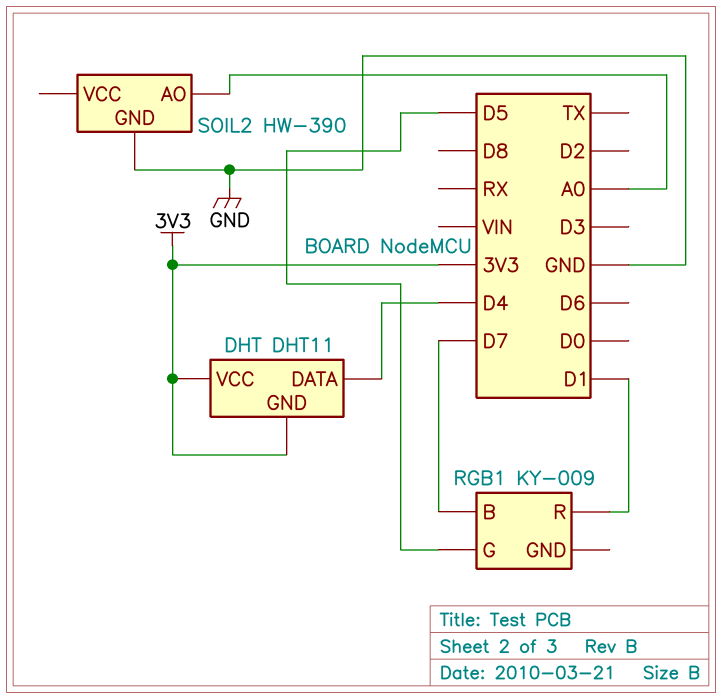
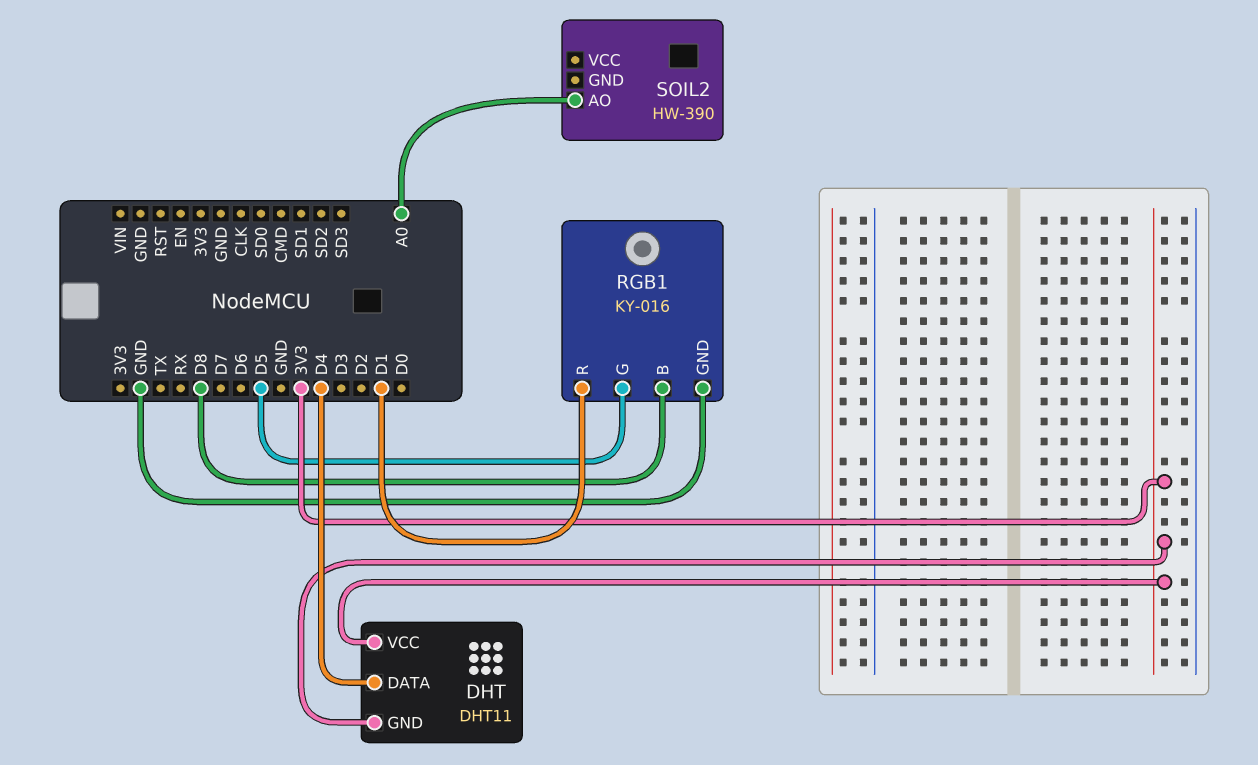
RGB1: KY-009 -> KY-016
RGB1 pin B: D7 -> D8
RGB1 pin GND: none -> GND
SOIL2 pin GND: GND -> none

